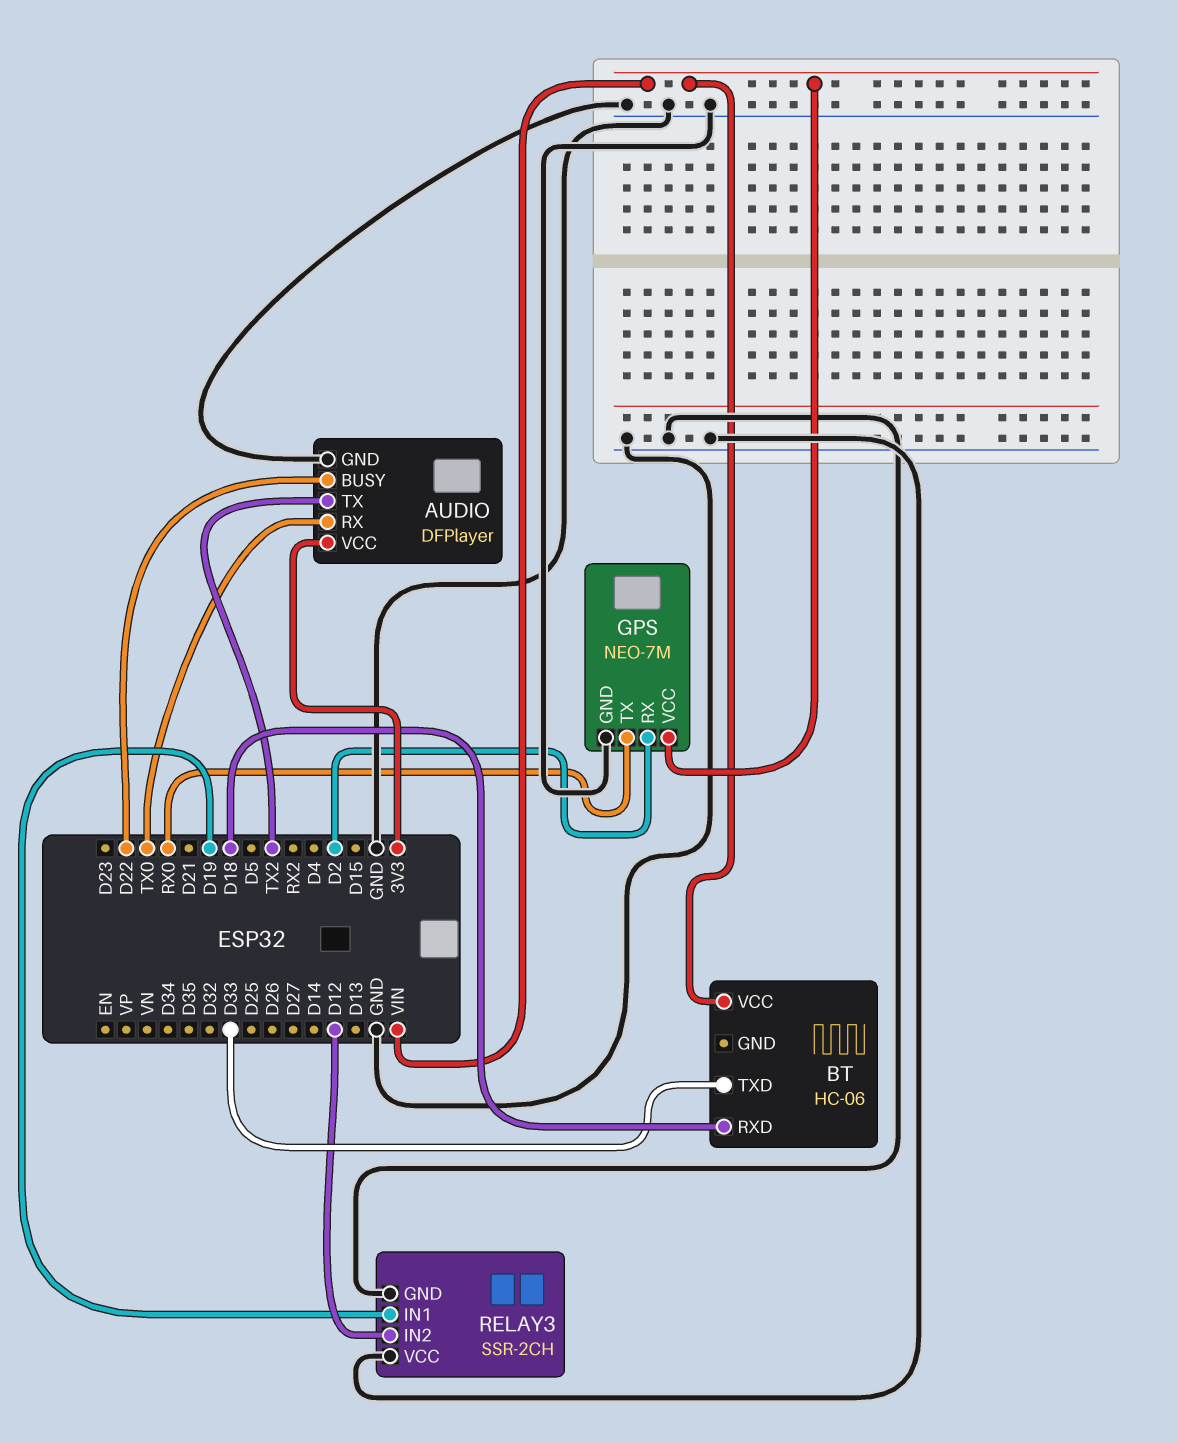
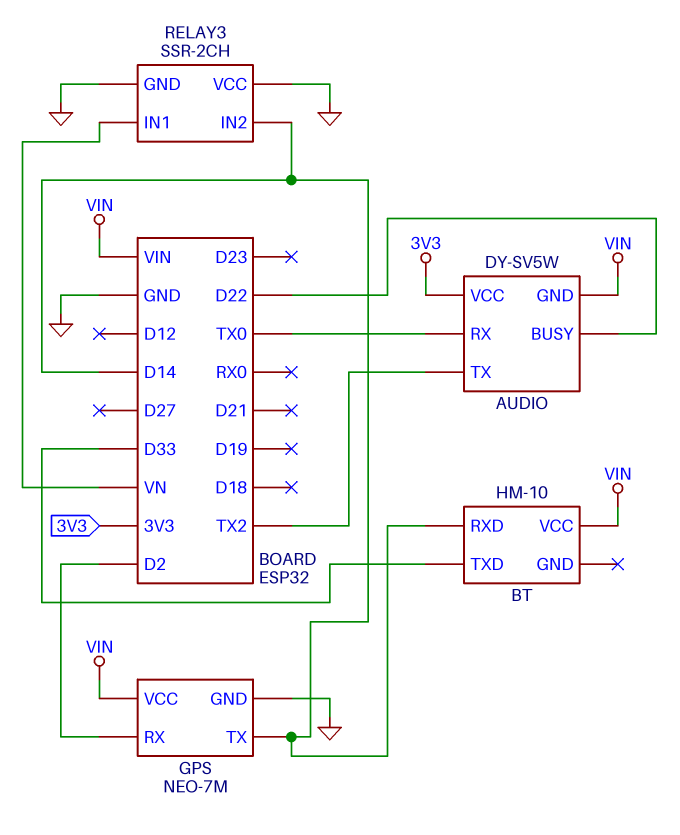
AUDIO: DFPlayer -> DY-SV5W
AUDIO pin GND: GND -> VIN
BT: HC-06 -> HM-10
BT pin RXD: D18 -> D14
GPS pin TX: RX0 -> D14
RELAY3 pin IN1: D19 -> VN
RELAY3 pin IN2: D12 -> D14

